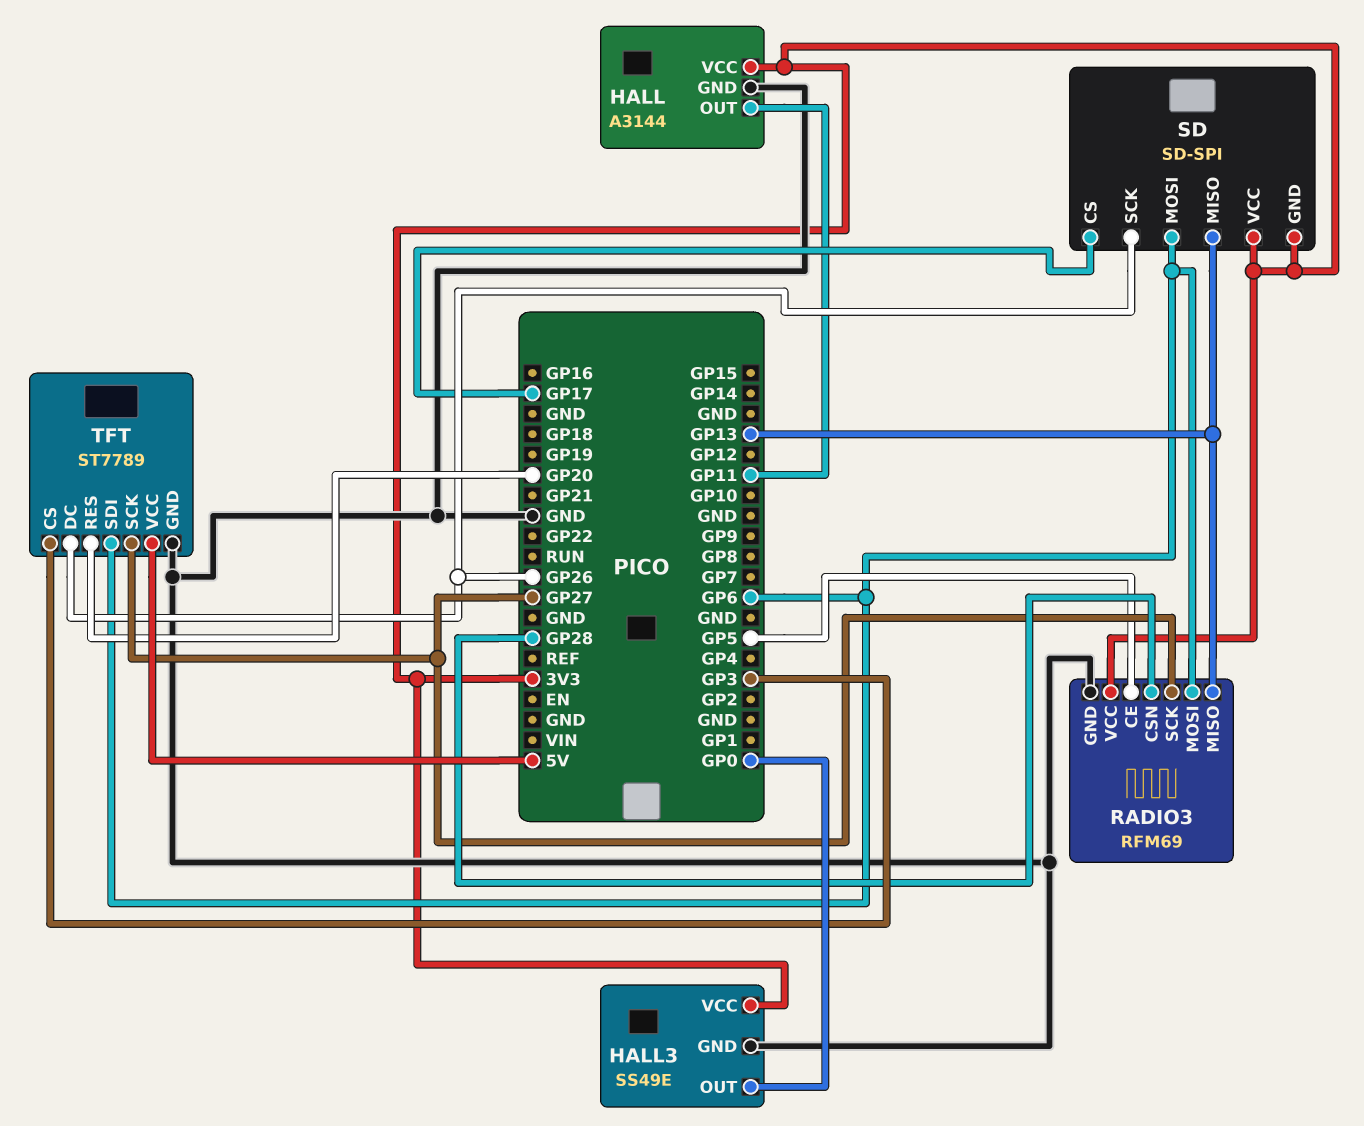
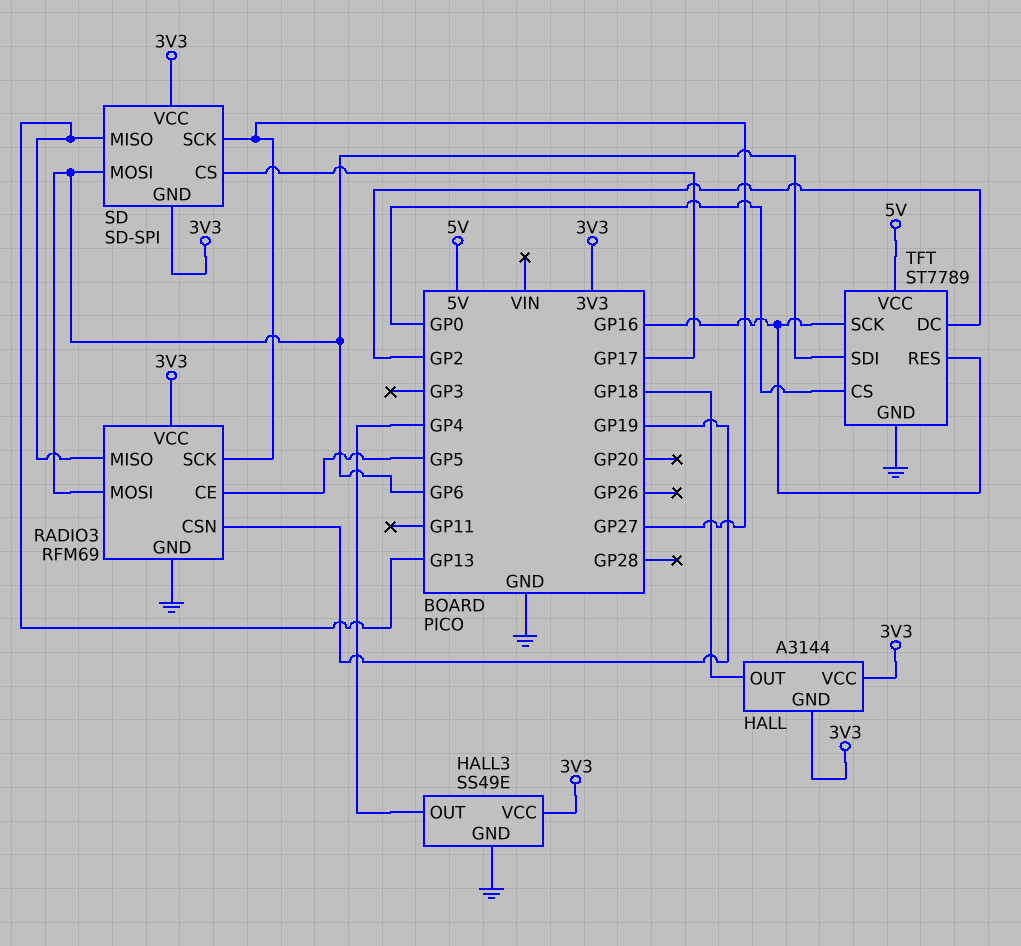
HALL pin GND: GND -> 3V3
HALL pin OUT: GP11 -> GP18
HALL3 pin OUT: GP0 -> GP4
RADIO3 pin CSN: GP28 -> GP19
SD pin SCK: GP26 -> GP27
TFT pin CS: GP3 -> GP0
TFT pin DC: GP26 -> GP2
TFT pin RES: GP20 -> GP16
TFT pin SCK: GP27 -> GP16

